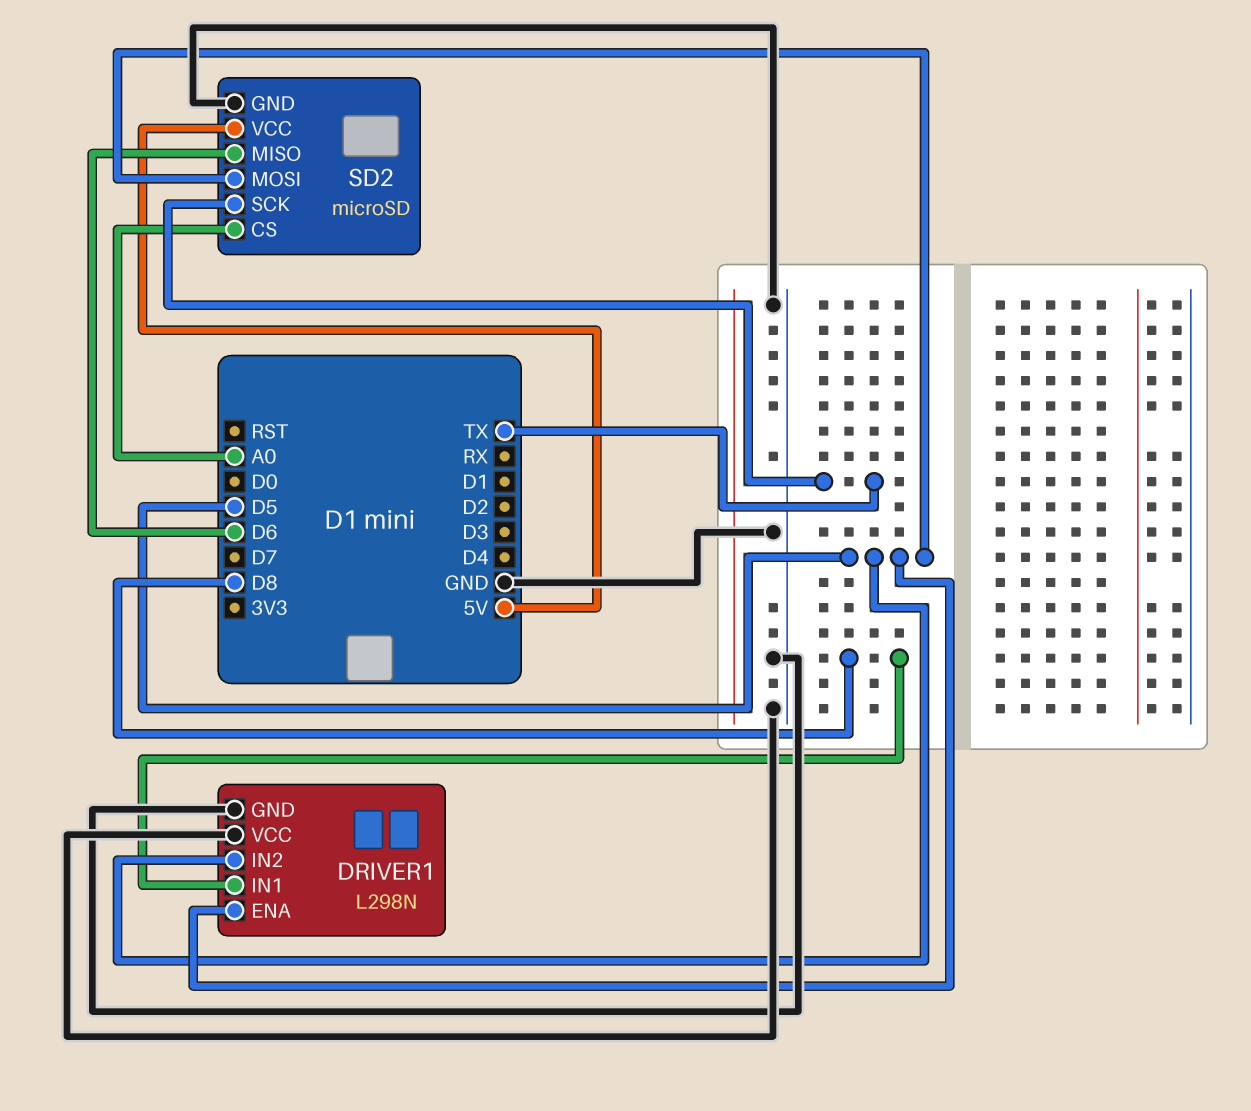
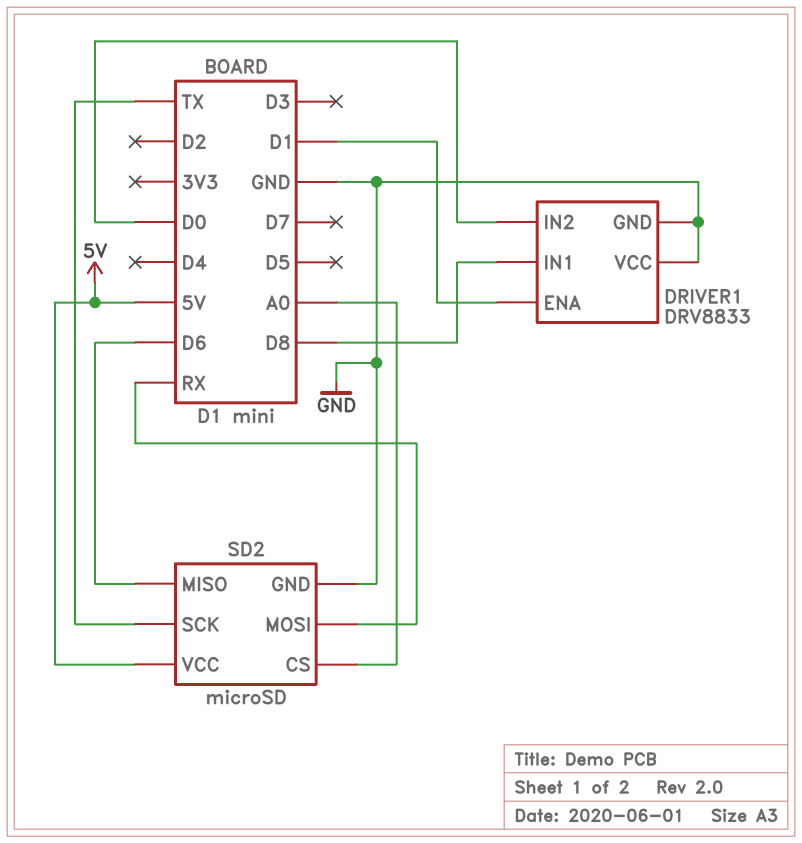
DRIVER1: L298N -> DRV8833
DRIVER1 pin ENA: D5 -> D1
DRIVER1 pin IN2: D5 -> D0
SD2 pin MOSI: D5 -> RX

